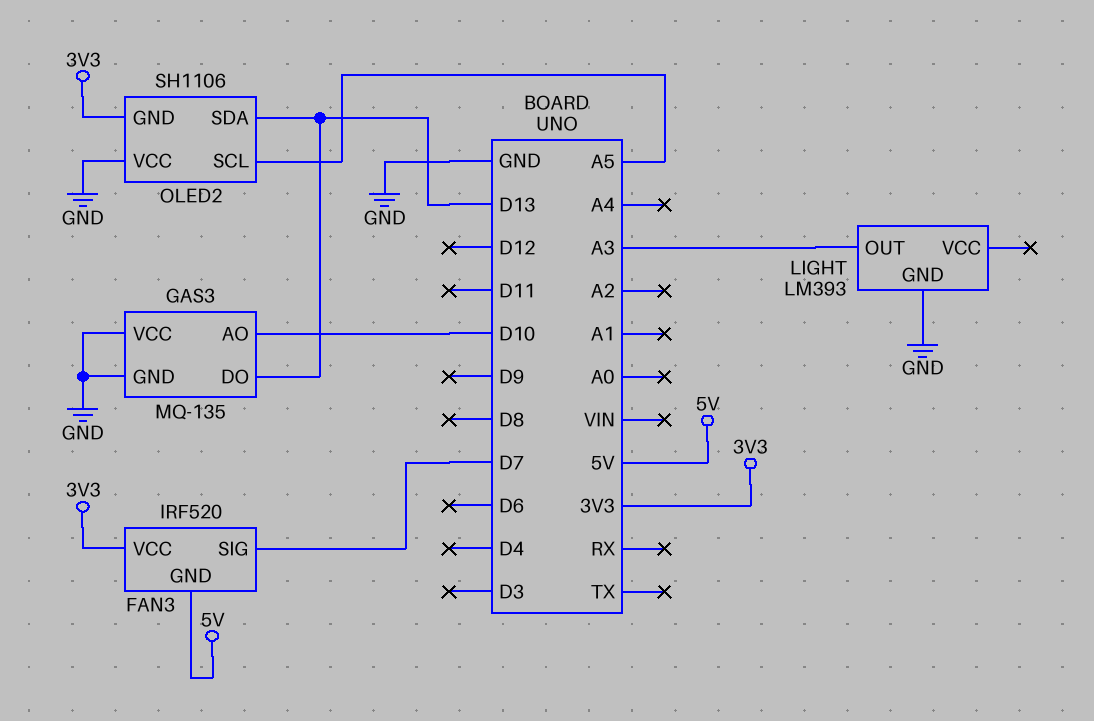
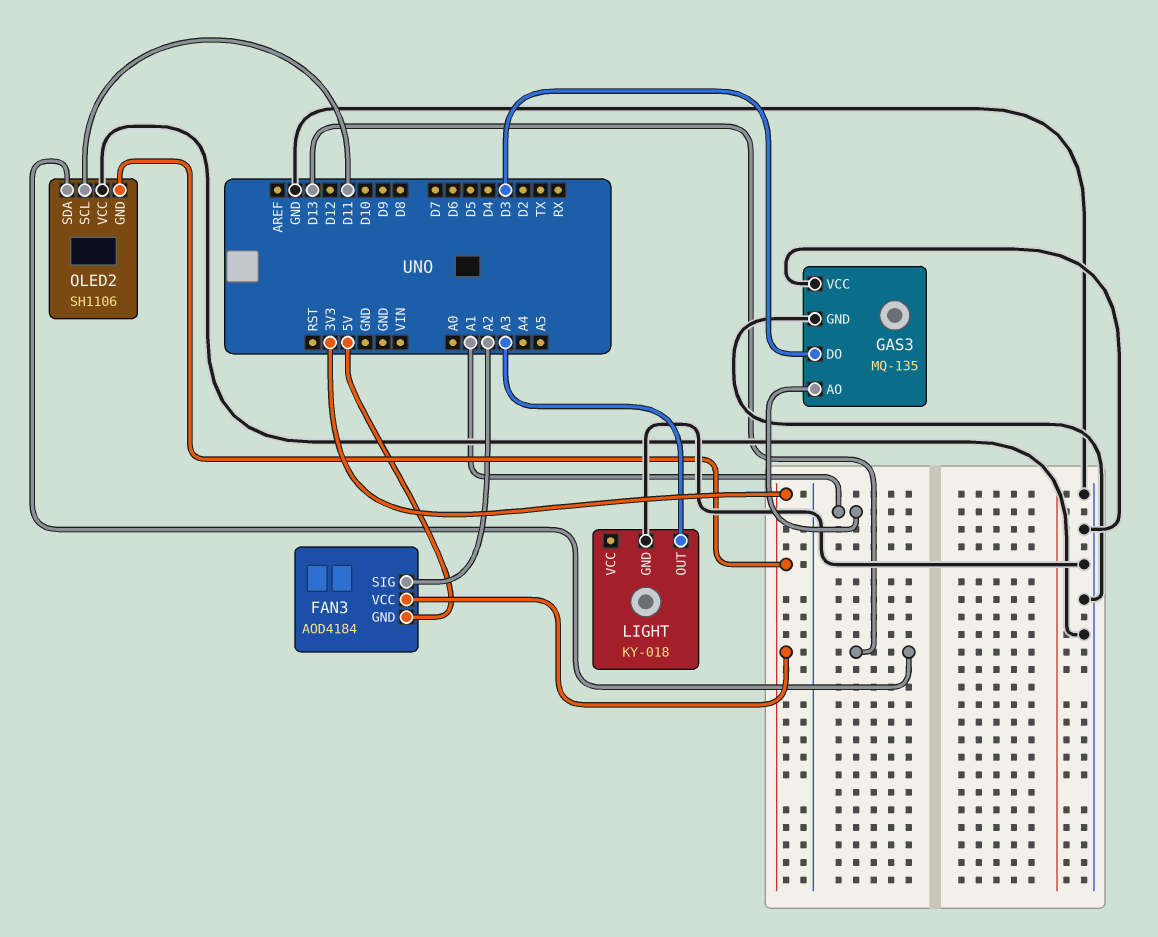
FAN3: IRF520 -> AOD4184
FAN3 pin SIG: D7 -> A2
GAS3 pin AO: D10 -> A1
GAS3 pin DO: D13 -> D3
LIGHT: LM393 -> KY-018
OLED2 pin SCL: A5 -> D11

